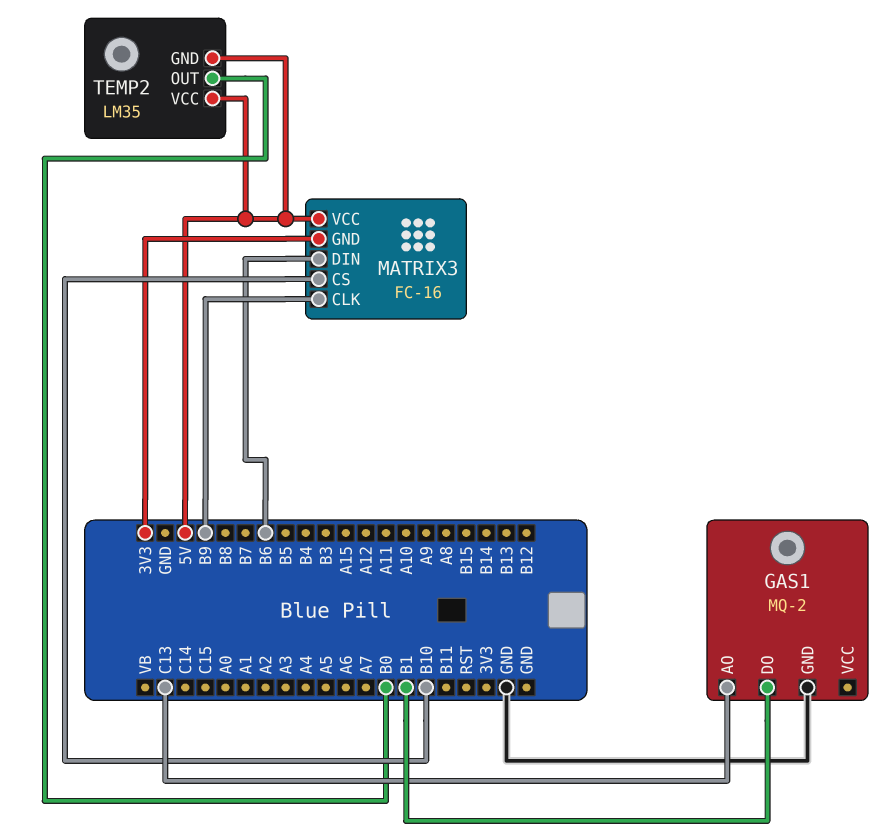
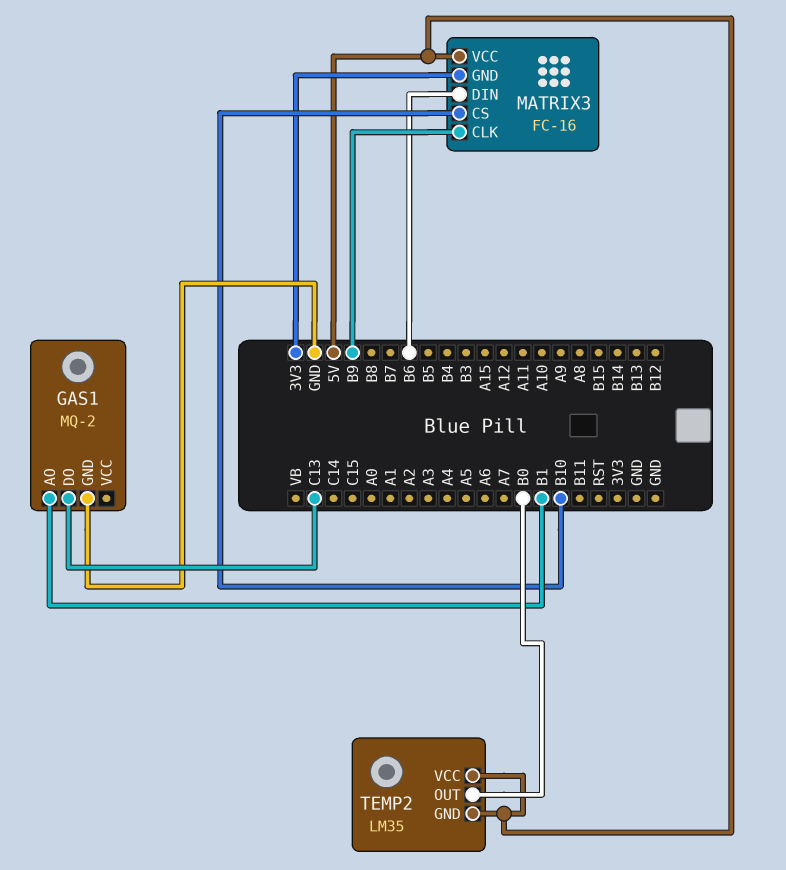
GAS1 pin AO: C13 -> B1
GAS1 pin DO: B1 -> C13

